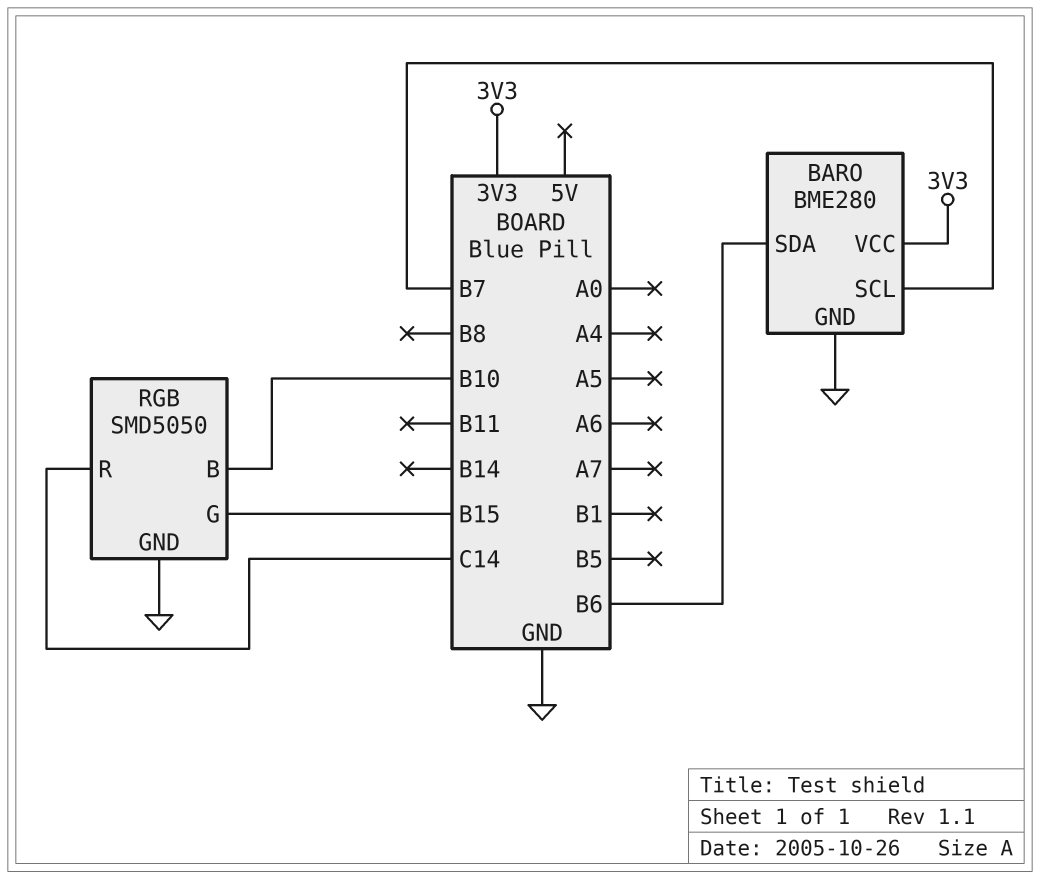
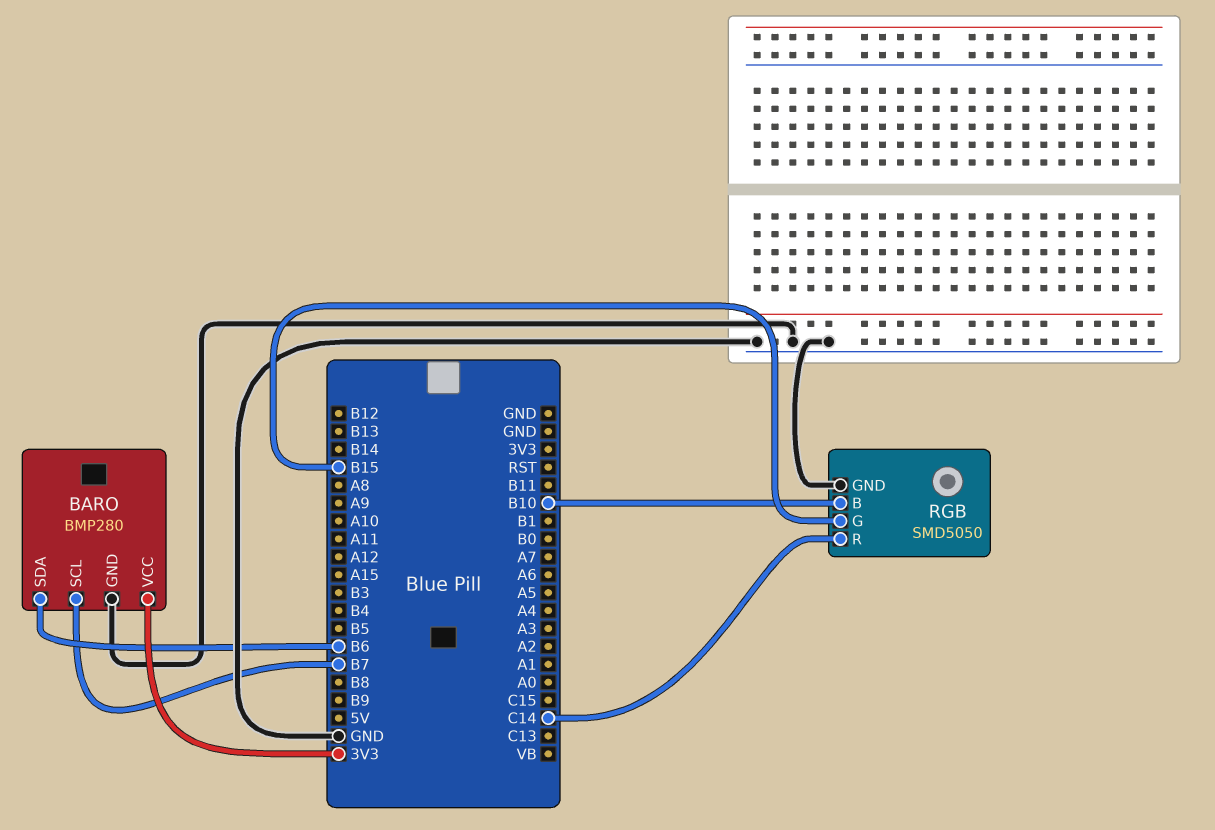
BARO: BME280 -> BMP280

